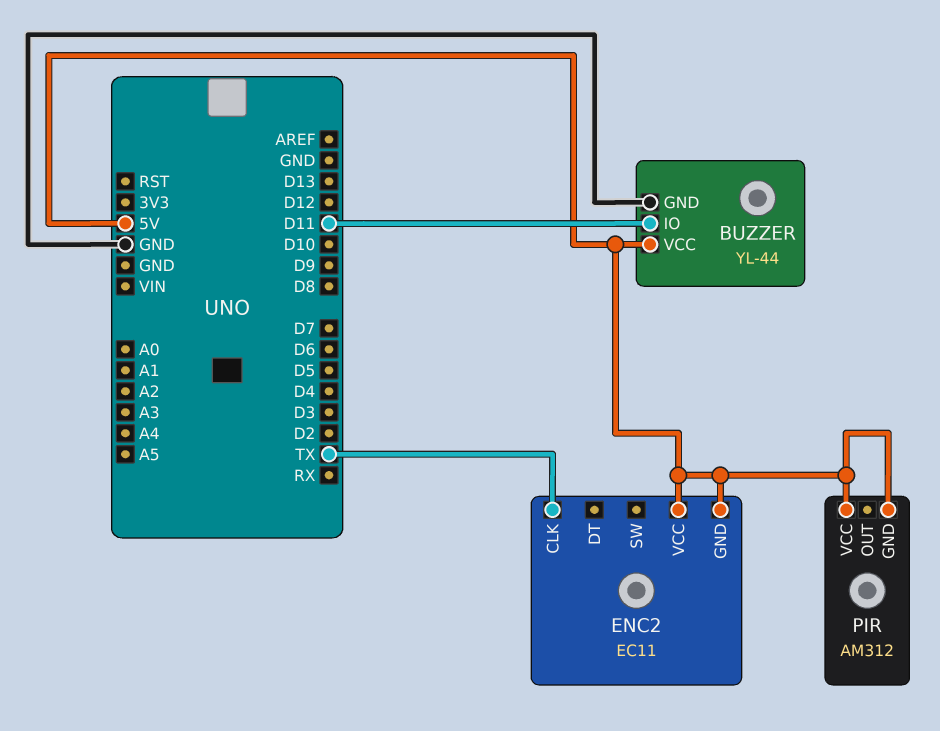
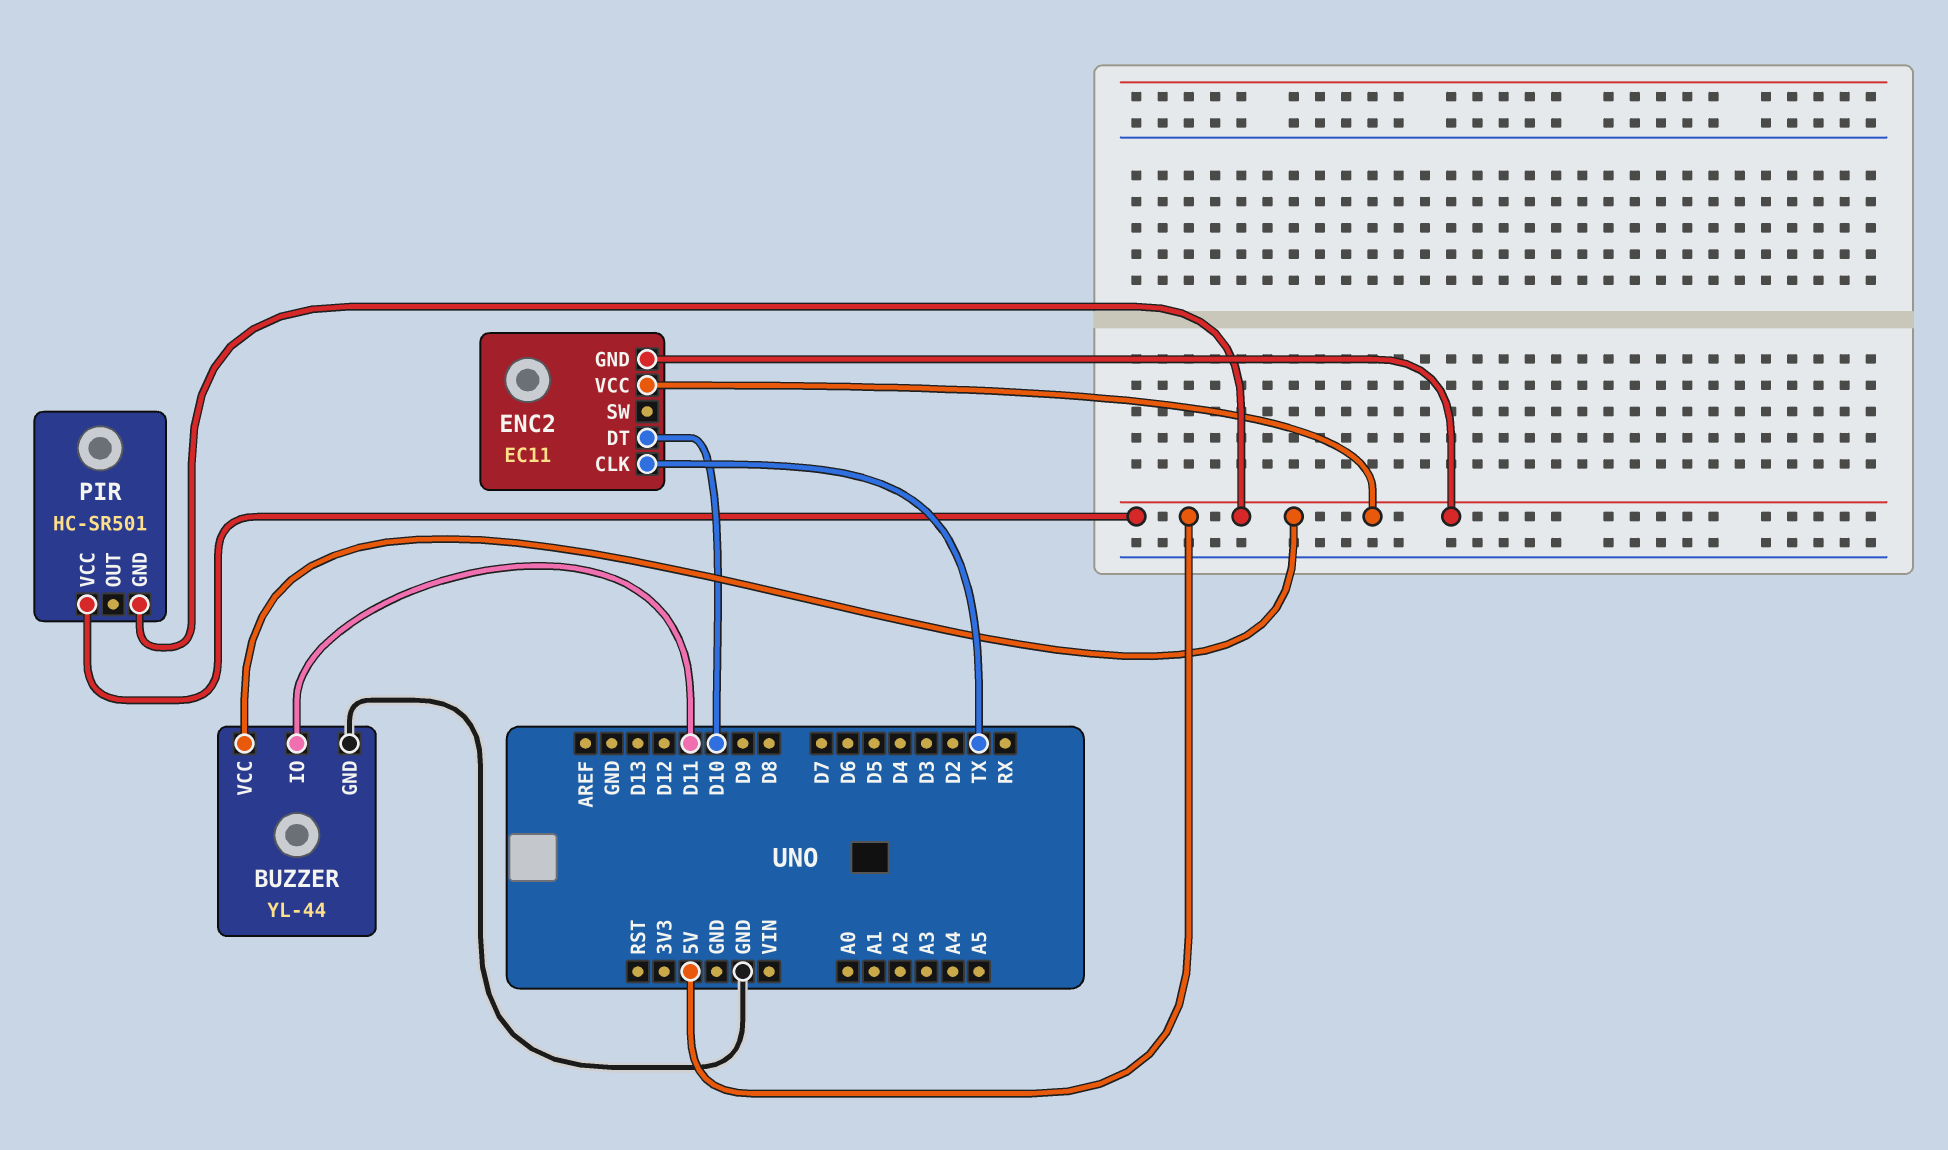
ENC2 pin DT: none -> D10
PIR: AM312 -> HC-SR501

